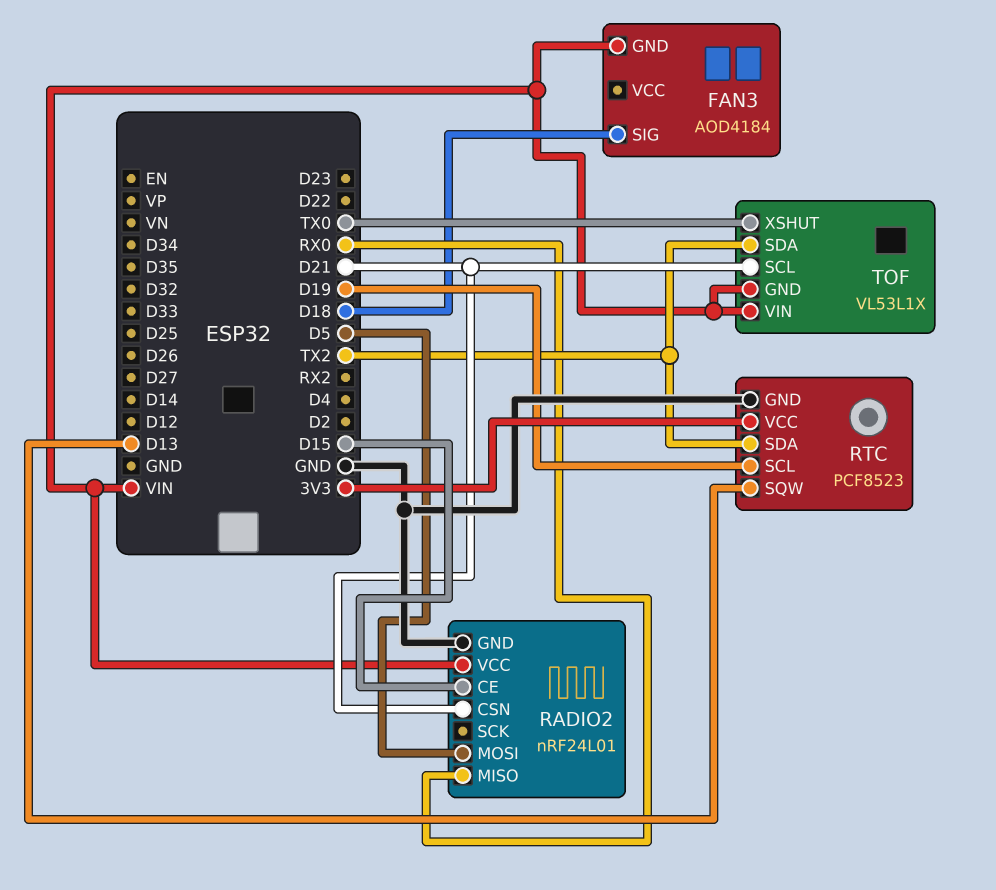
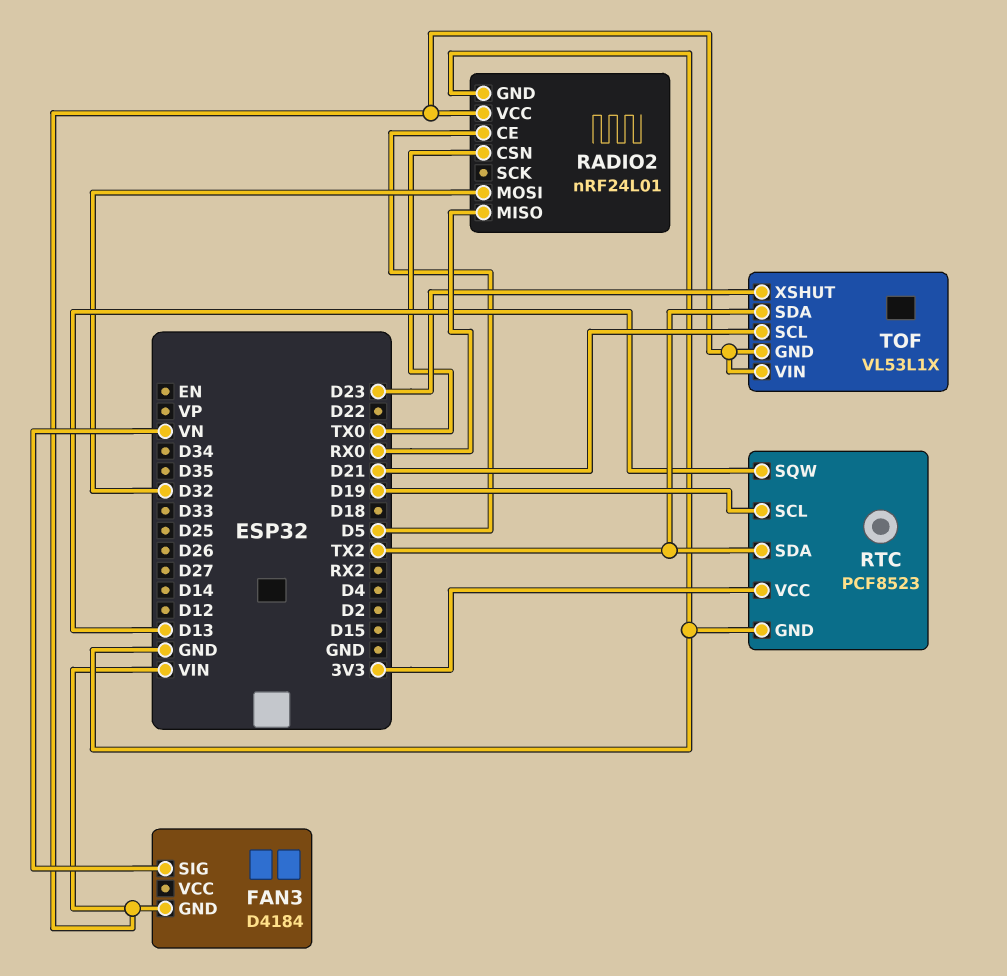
FAN3: AOD4184 -> D4184
FAN3 pin SIG: D18 -> VN
RADIO2 pin CE: D15 -> D5
RADIO2 pin CSN: D21 -> TX0
RADIO2 pin MOSI: D5 -> D32
TOF pin XSHUT: TX0 -> D23

